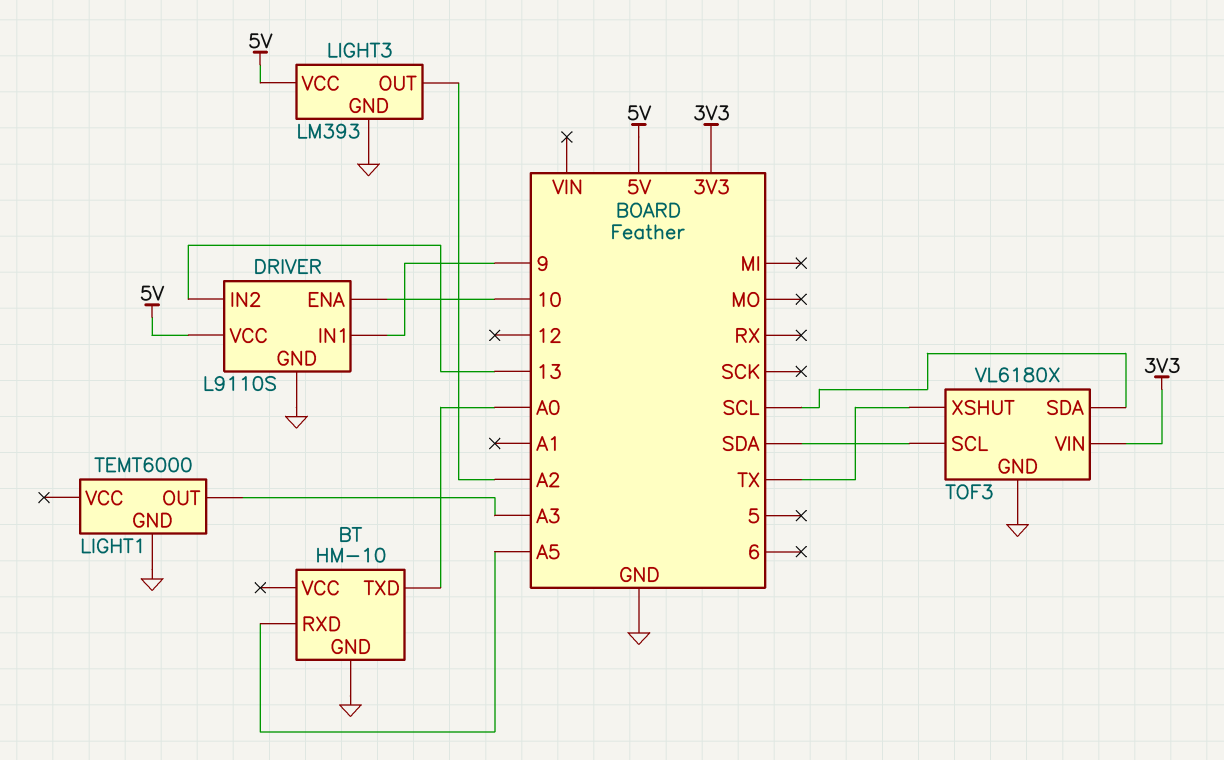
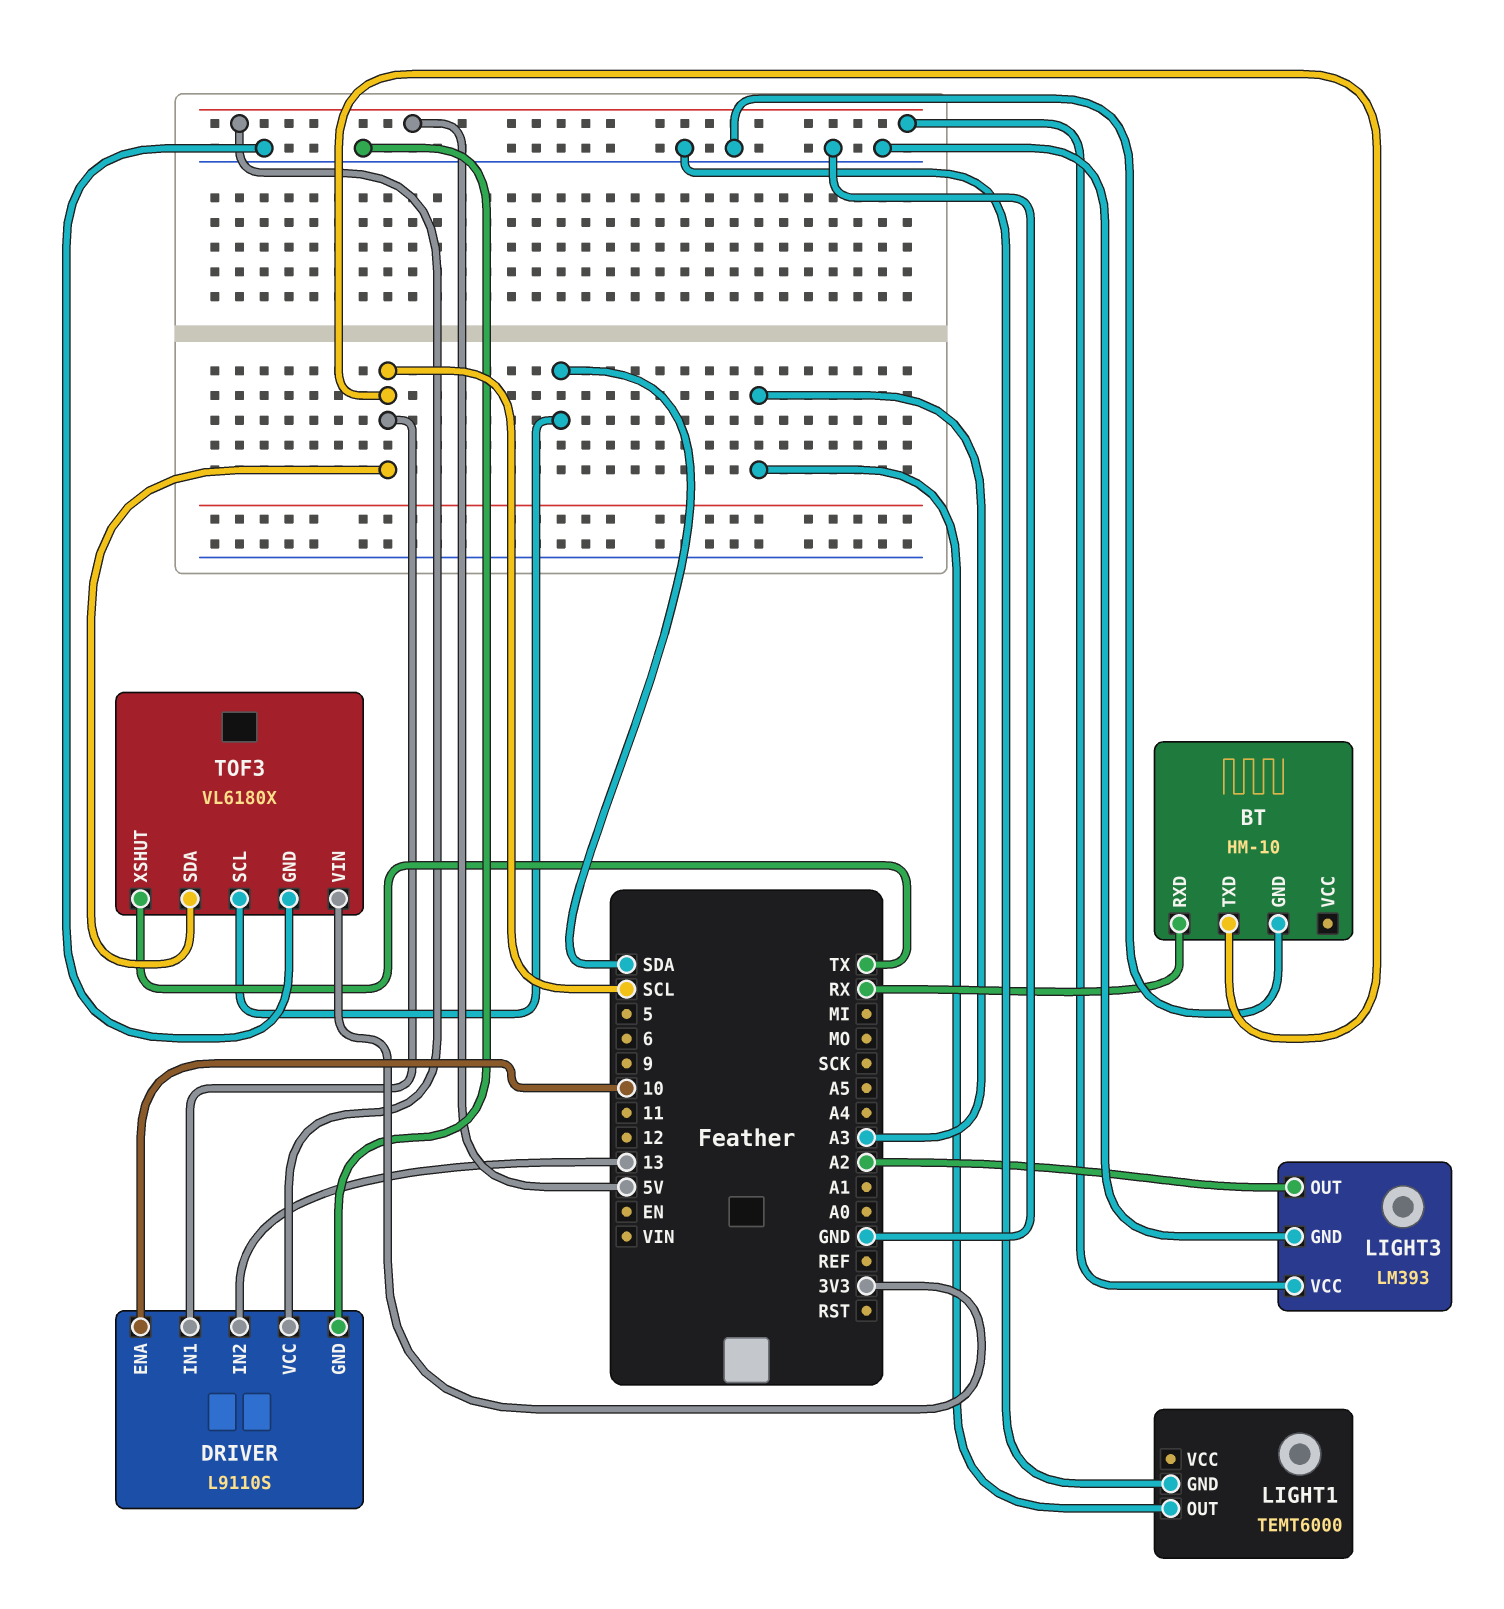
BT pin RXD: A5 -> RX
BT pin TXD: A0 -> SCL
DRIVER pin IN1: 9 -> SCL

